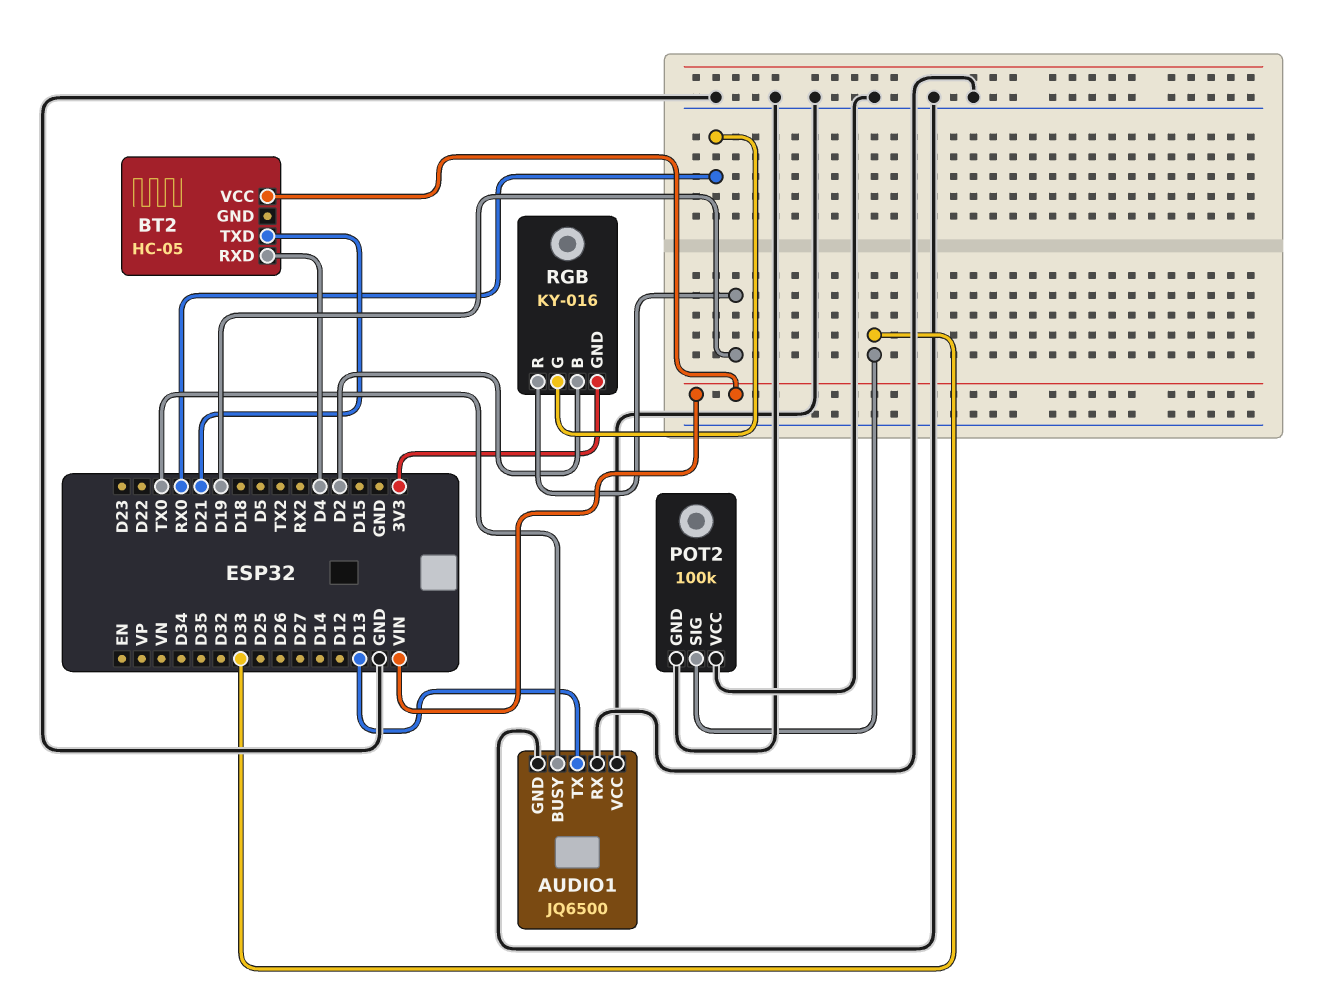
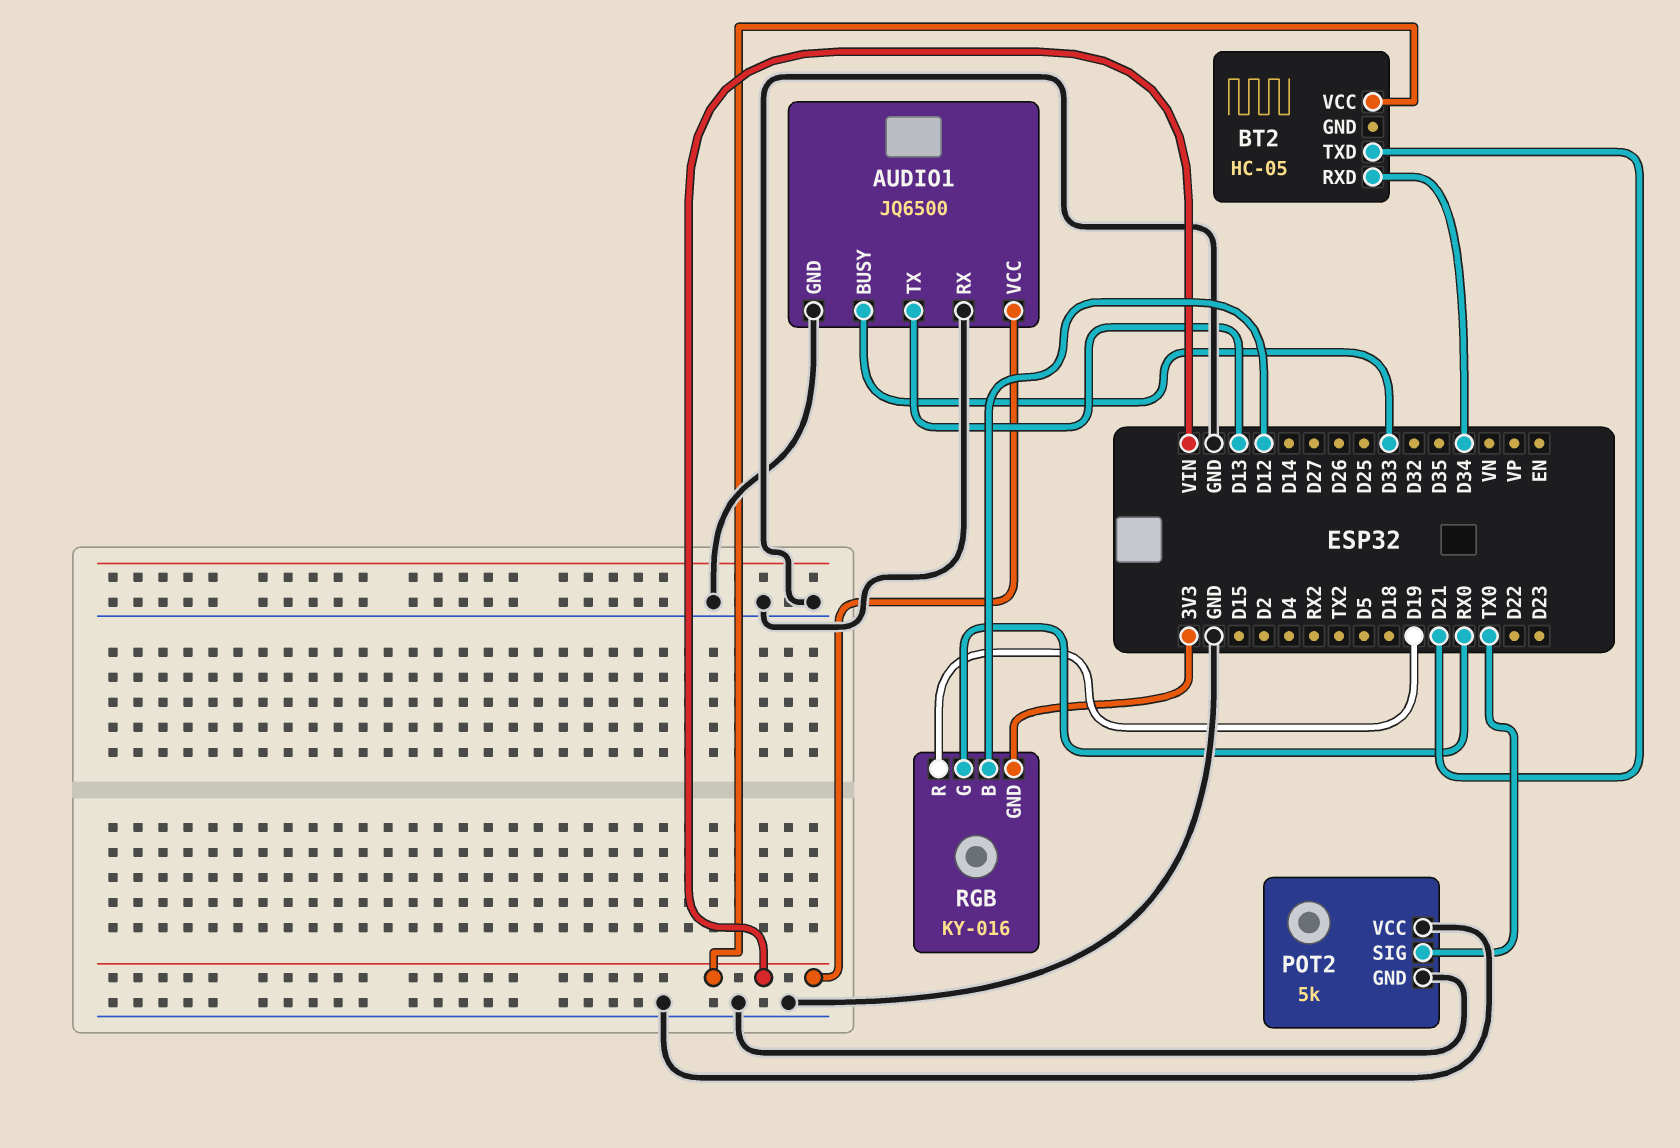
AUDIO1 pin BUSY: TX0 -> D33
AUDIO1 pin VCC: GND -> VIN
BT2 pin RXD: D4 -> D34
POT2: 100k -> 5k
POT2 pin SIG: D33 -> TX0
RGB pin B: D2 -> D12

